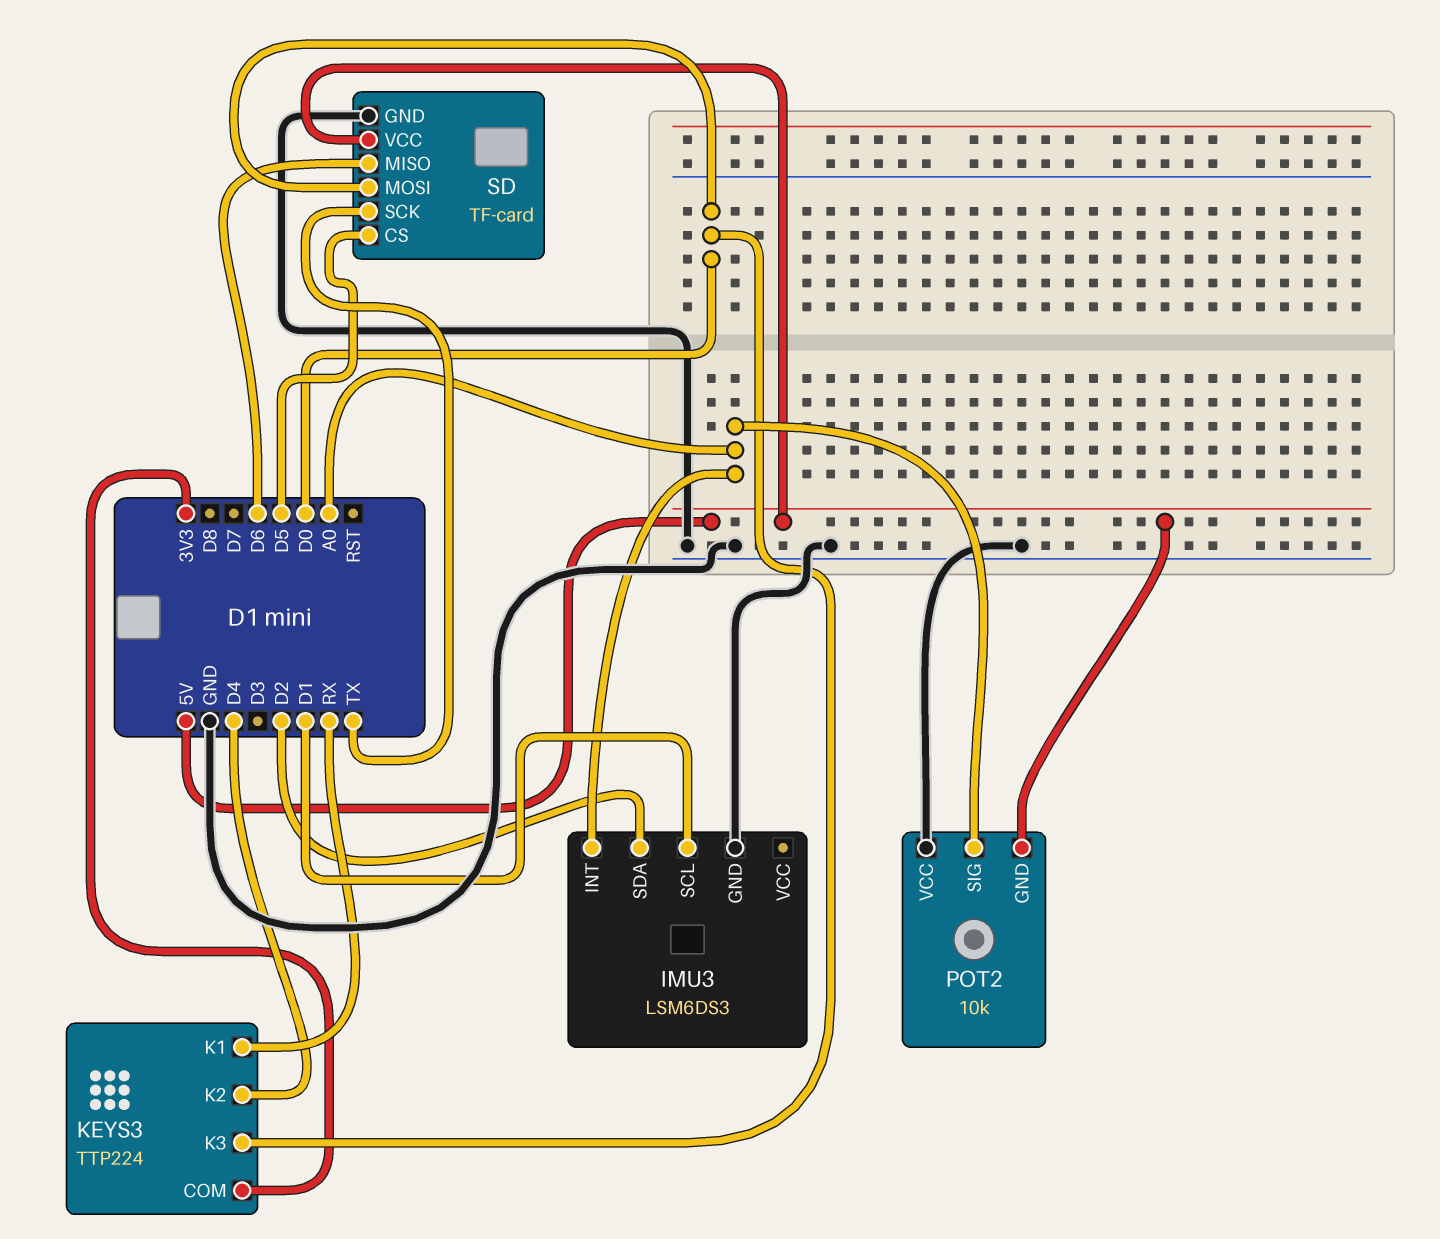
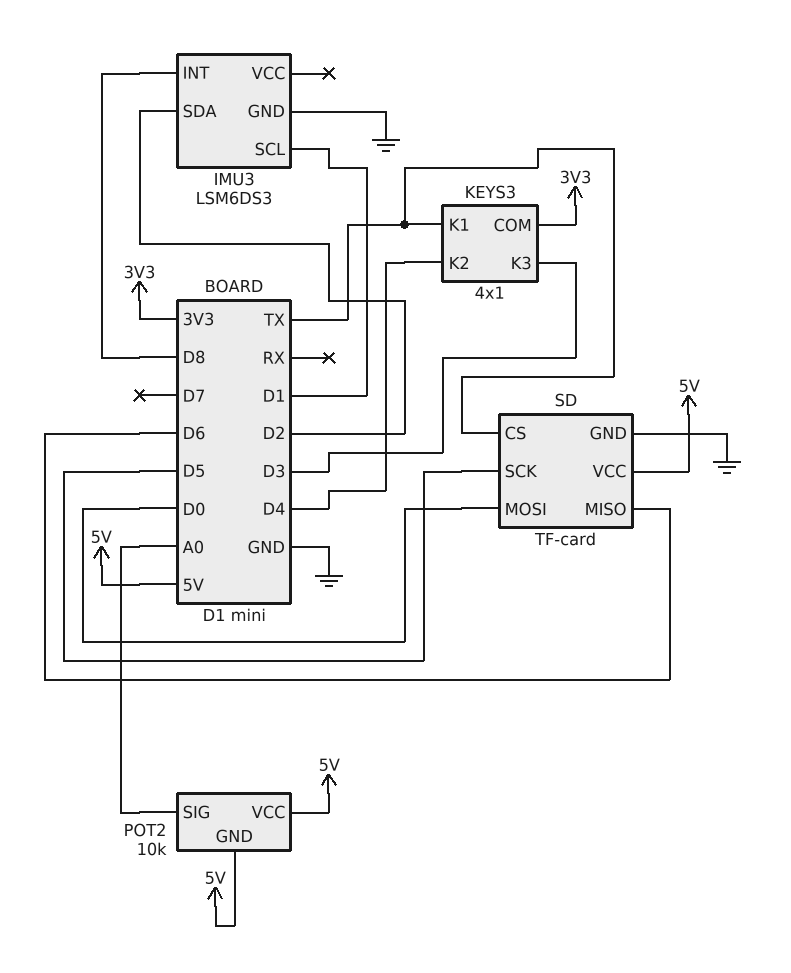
IMU3 pin INT: A0 -> D8
KEYS3: TTP224 -> 4x1
KEYS3 pin K1: RX -> TX
KEYS3 pin K3: D0 -> D3
POT2 pin VCC: GND -> 5V
SD pin CS: D5 -> TX
SD pin SCK: TX -> D5

